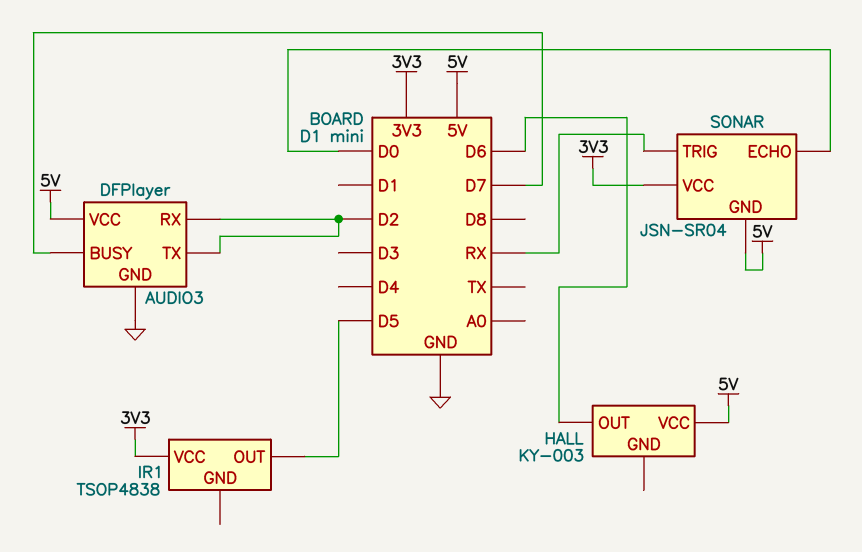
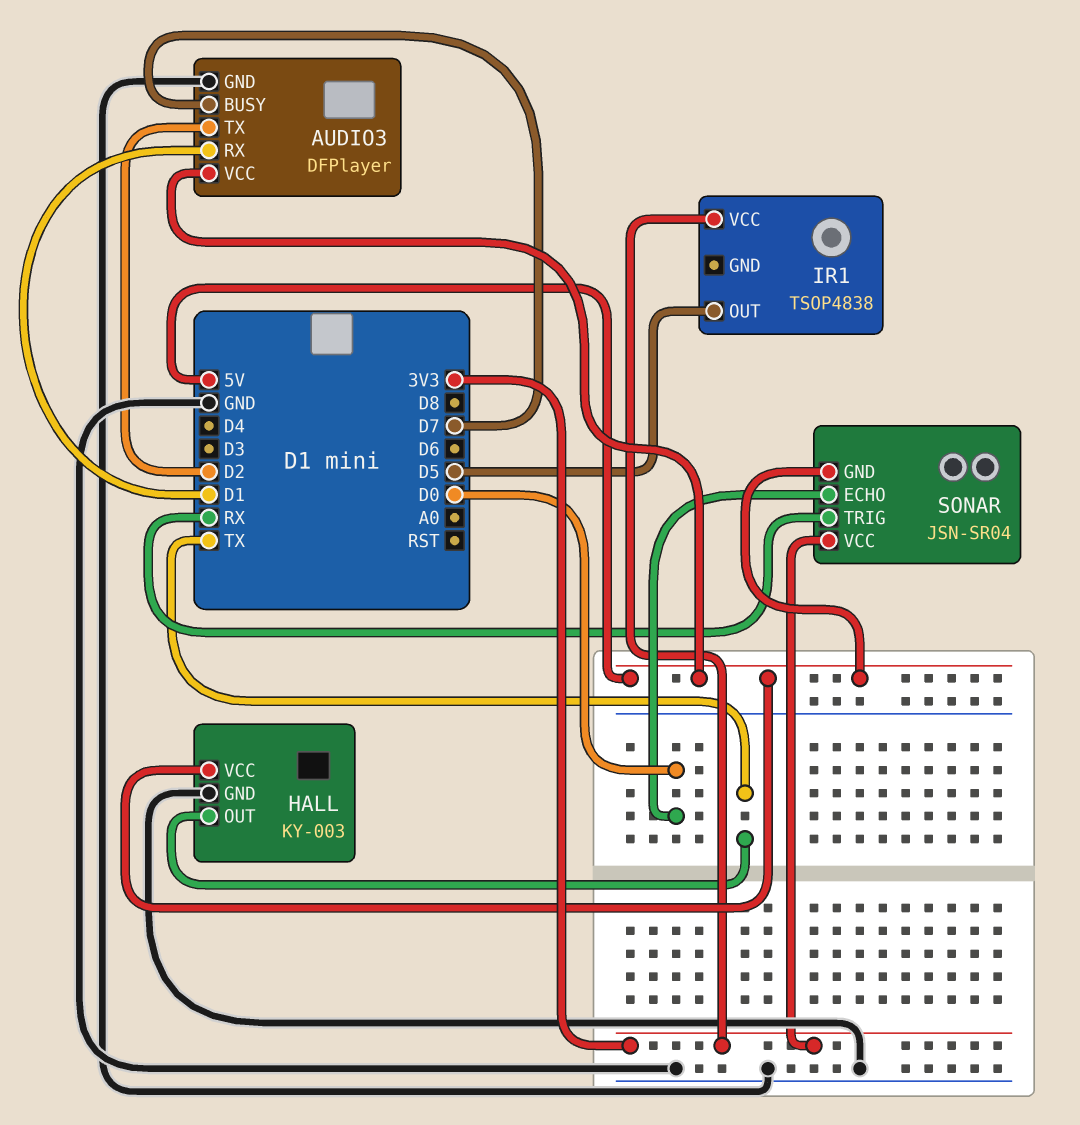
AUDIO3 pin RX: D2 -> D1
HALL pin GND: none -> GND
HALL pin OUT: D6 -> TX

